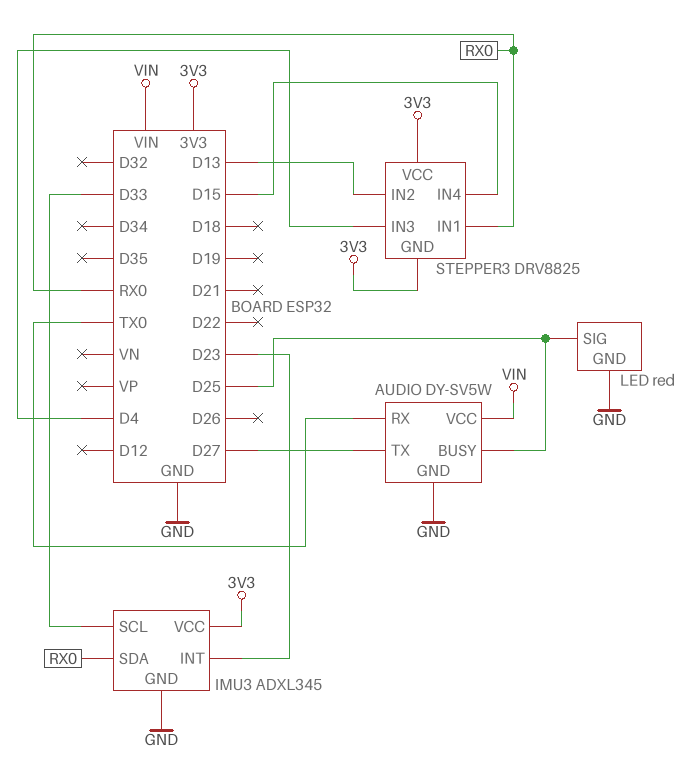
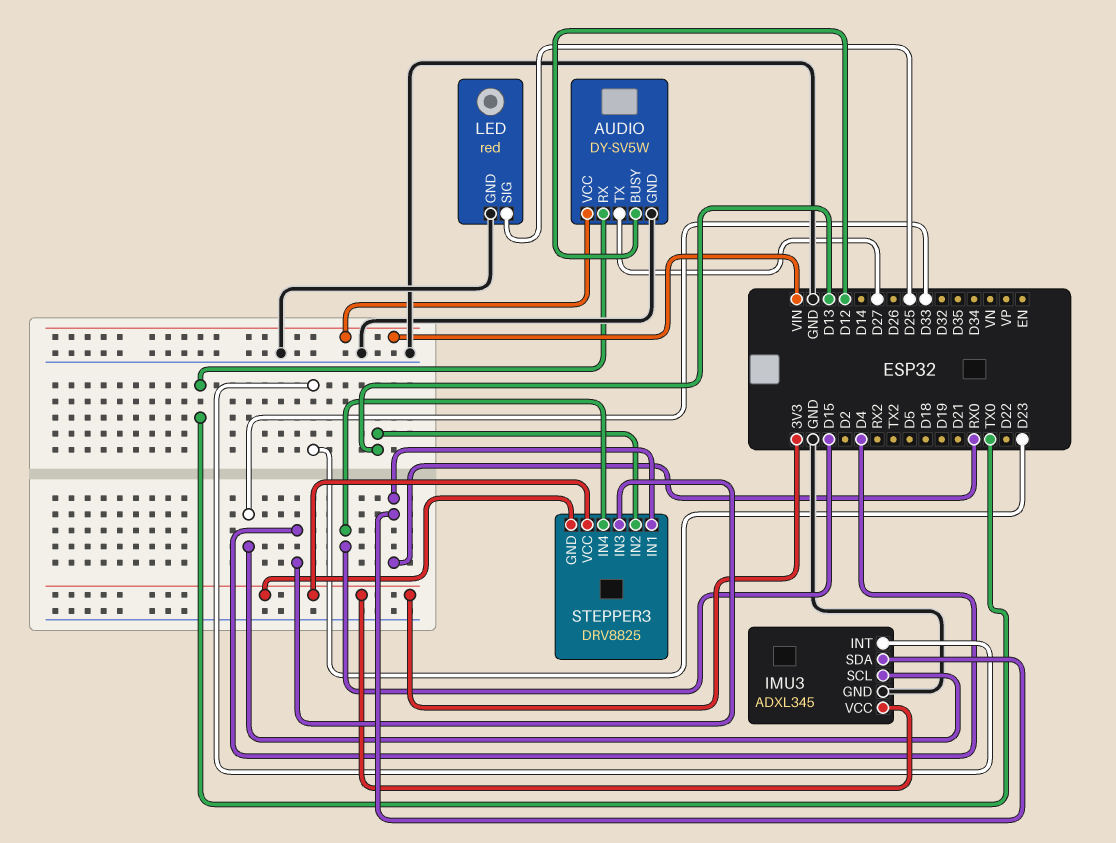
AUDIO pin BUSY: D25 -> D12

